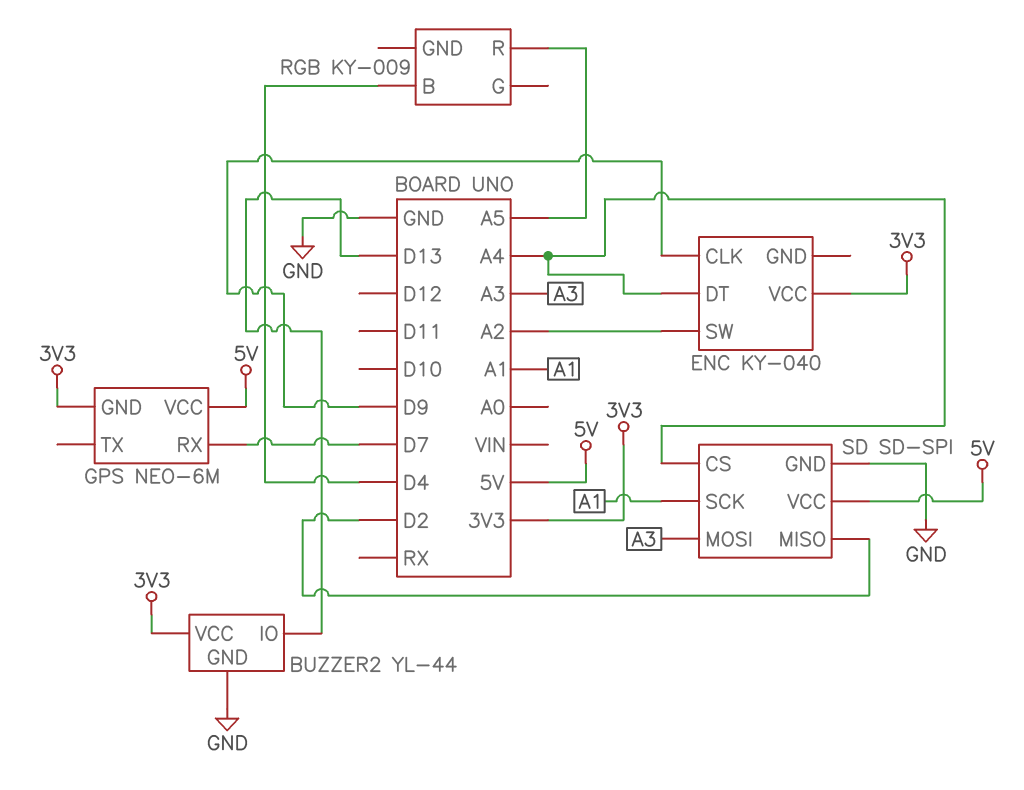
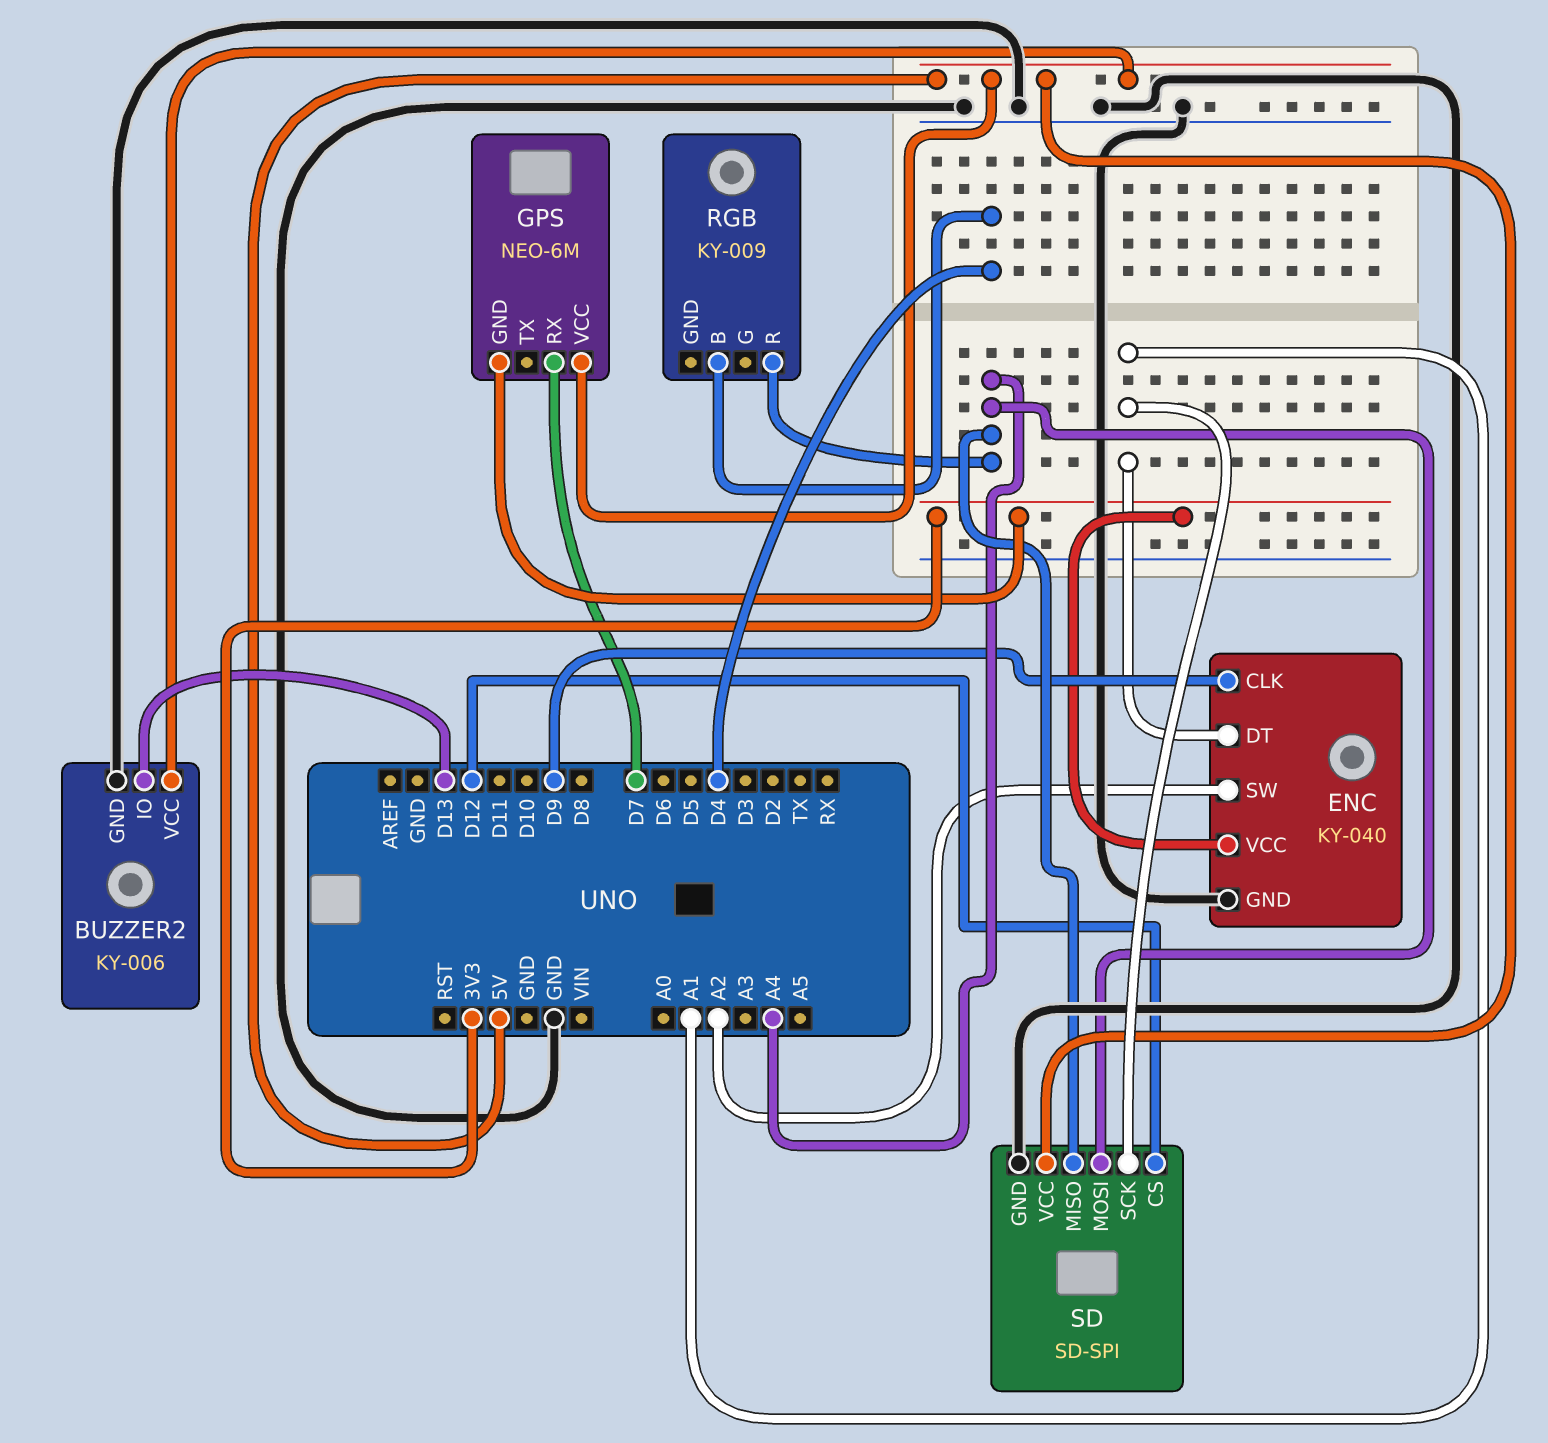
BUZZER2: YL-44 -> KY-006
BUZZER2 pin VCC: 3V3 -> 5V
ENC pin DT: A4 -> A1
ENC pin GND: none -> GND
RGB pin R: A5 -> A4
SD pin CS: A4 -> D12
SD pin MISO: D2 -> A4
SD pin MOSI: A3 -> A4

